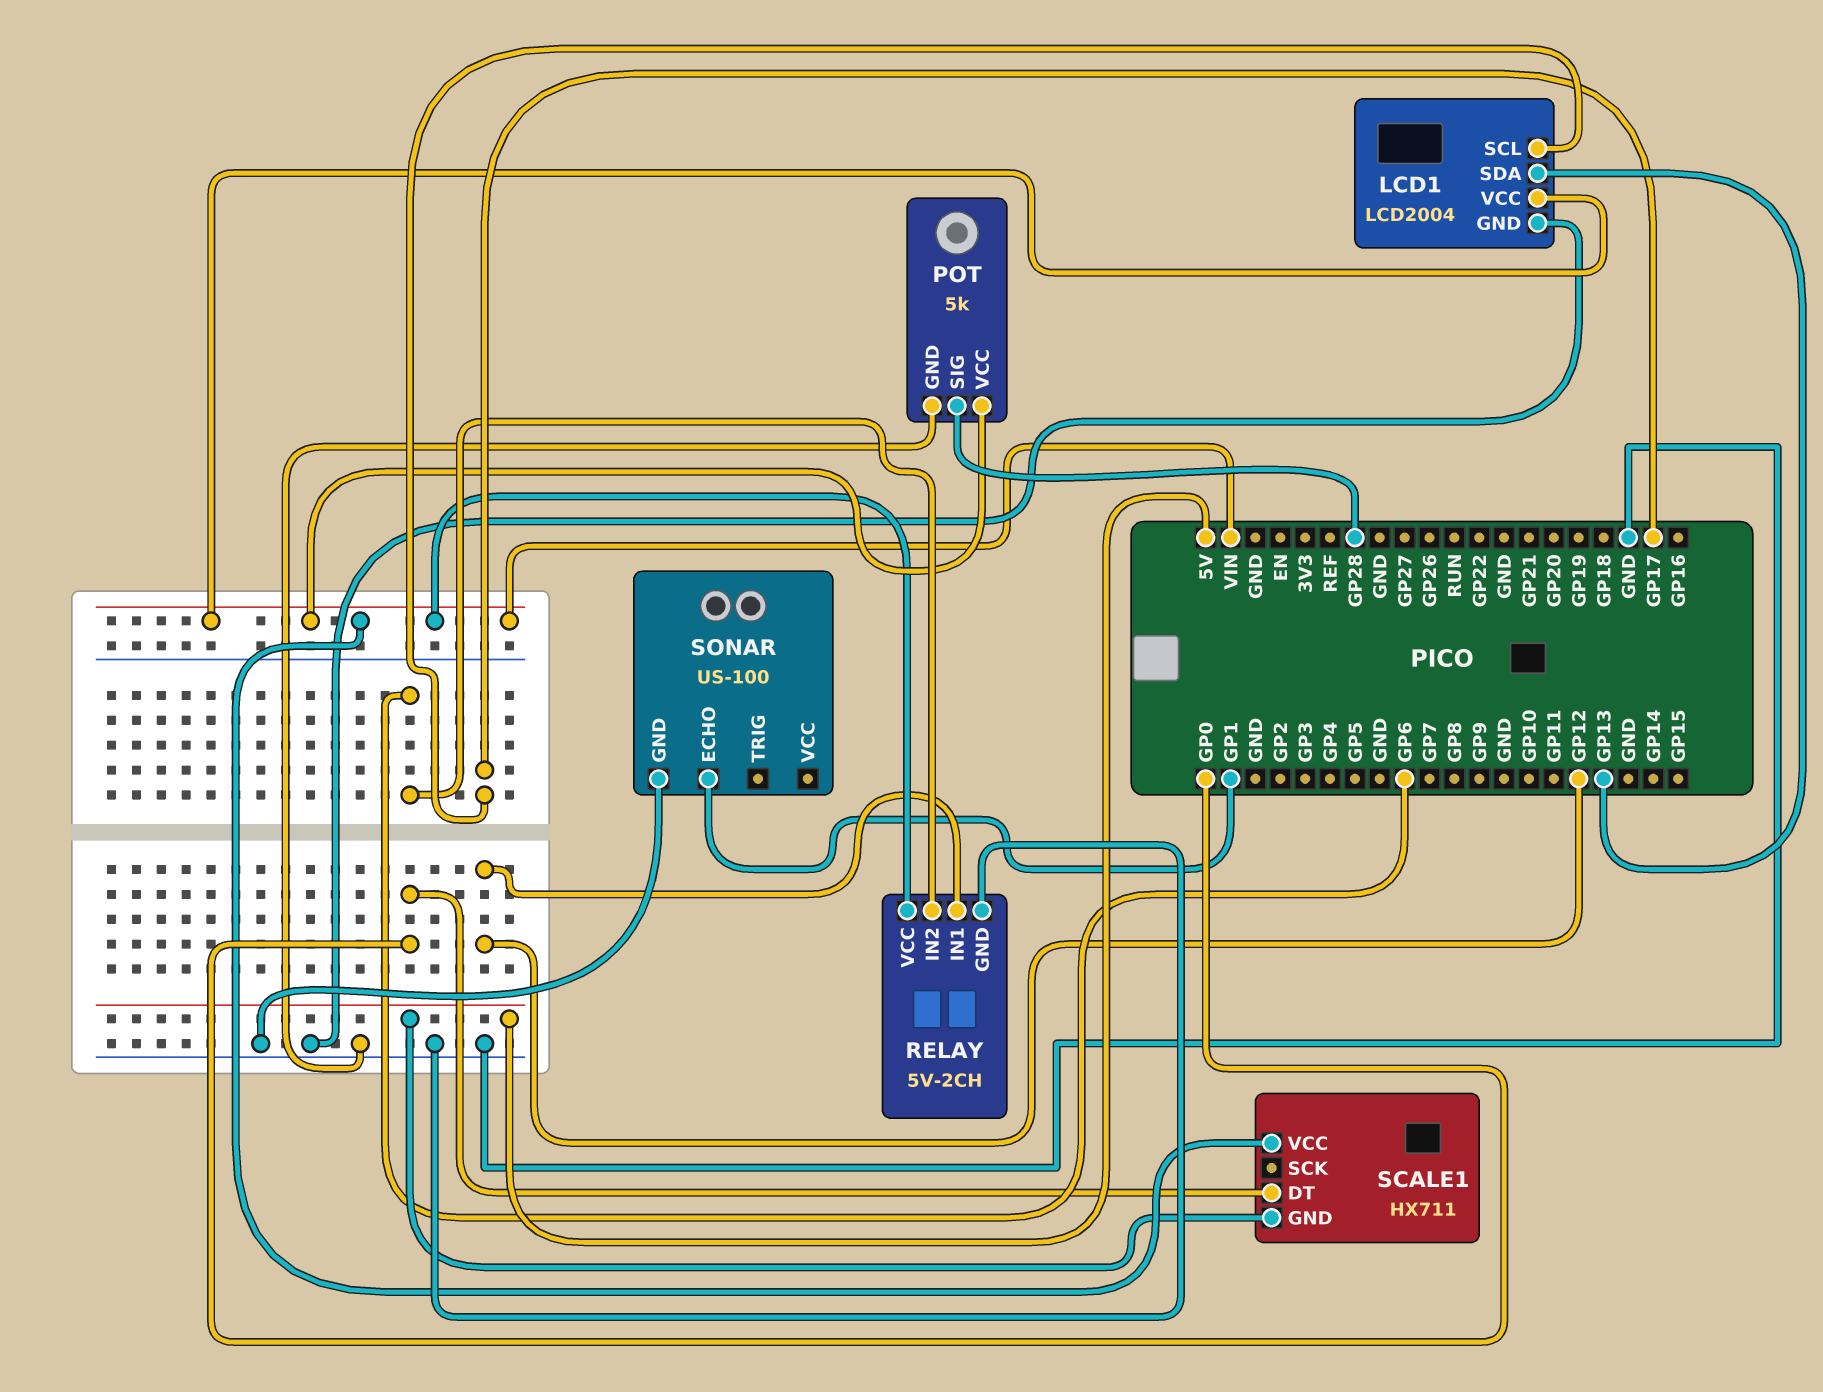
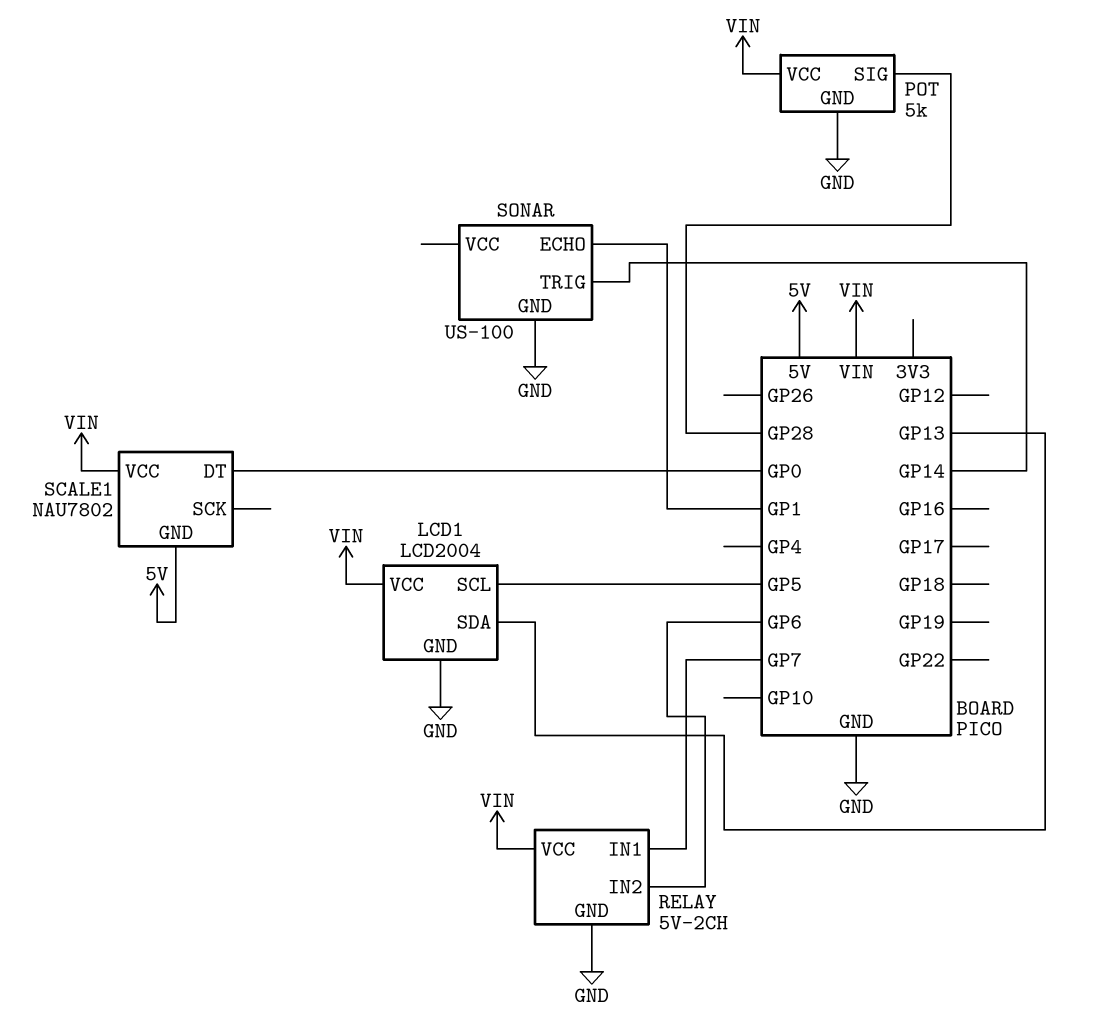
LCD1 pin SCL: GP17 -> GP5
RELAY pin IN1: GP12 -> GP7
SCALE1: HX711 -> NAU7802
SONAR pin TRIG: none -> GP14

